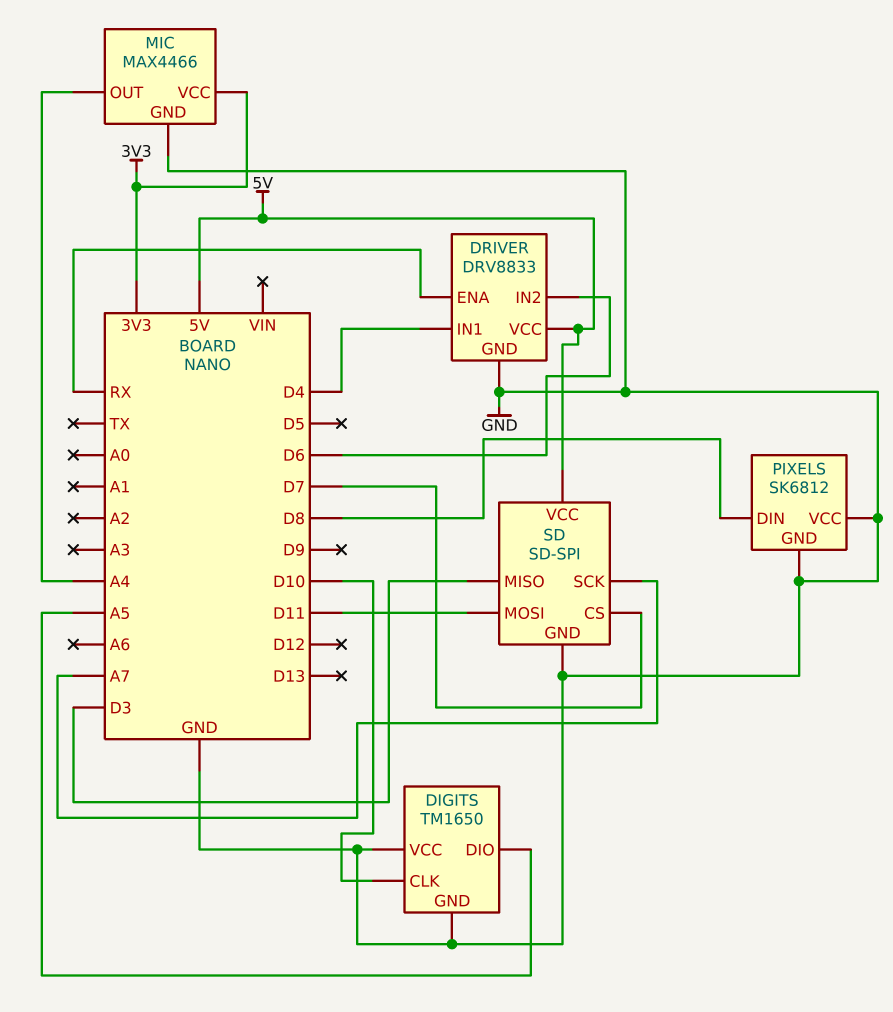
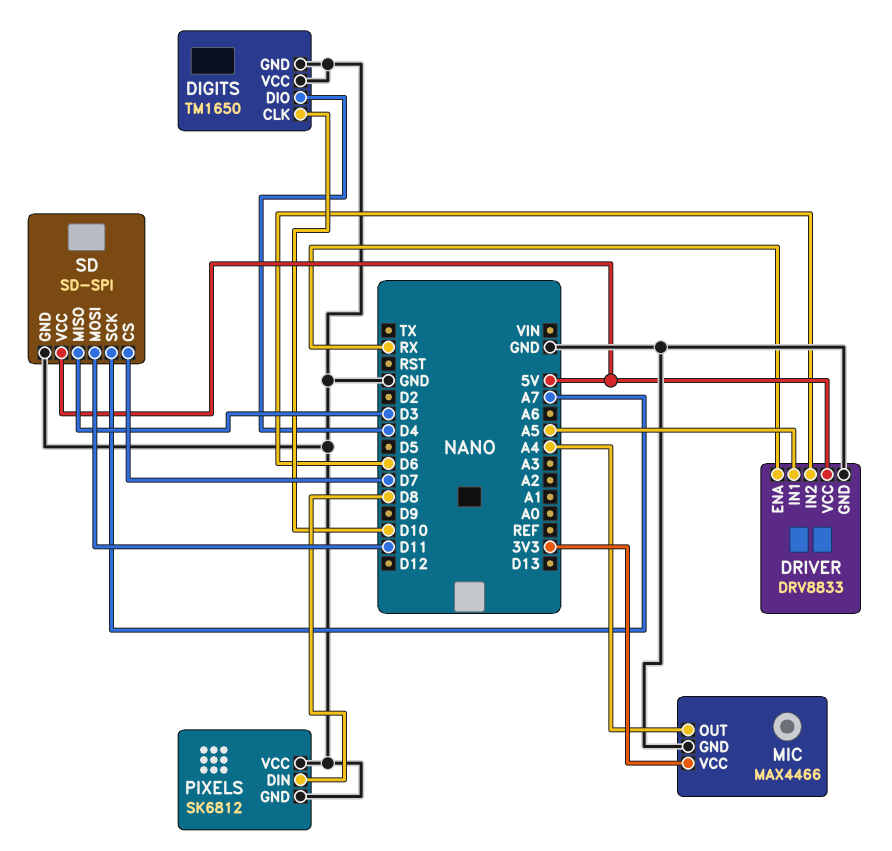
DIGITS pin DIO: A5 -> D4
DRIVER pin IN1: D4 -> A5

